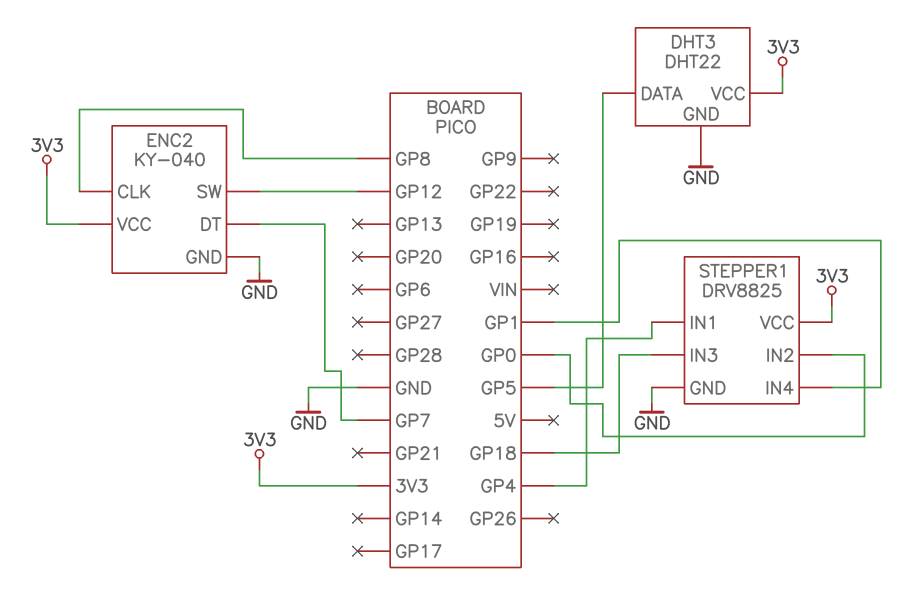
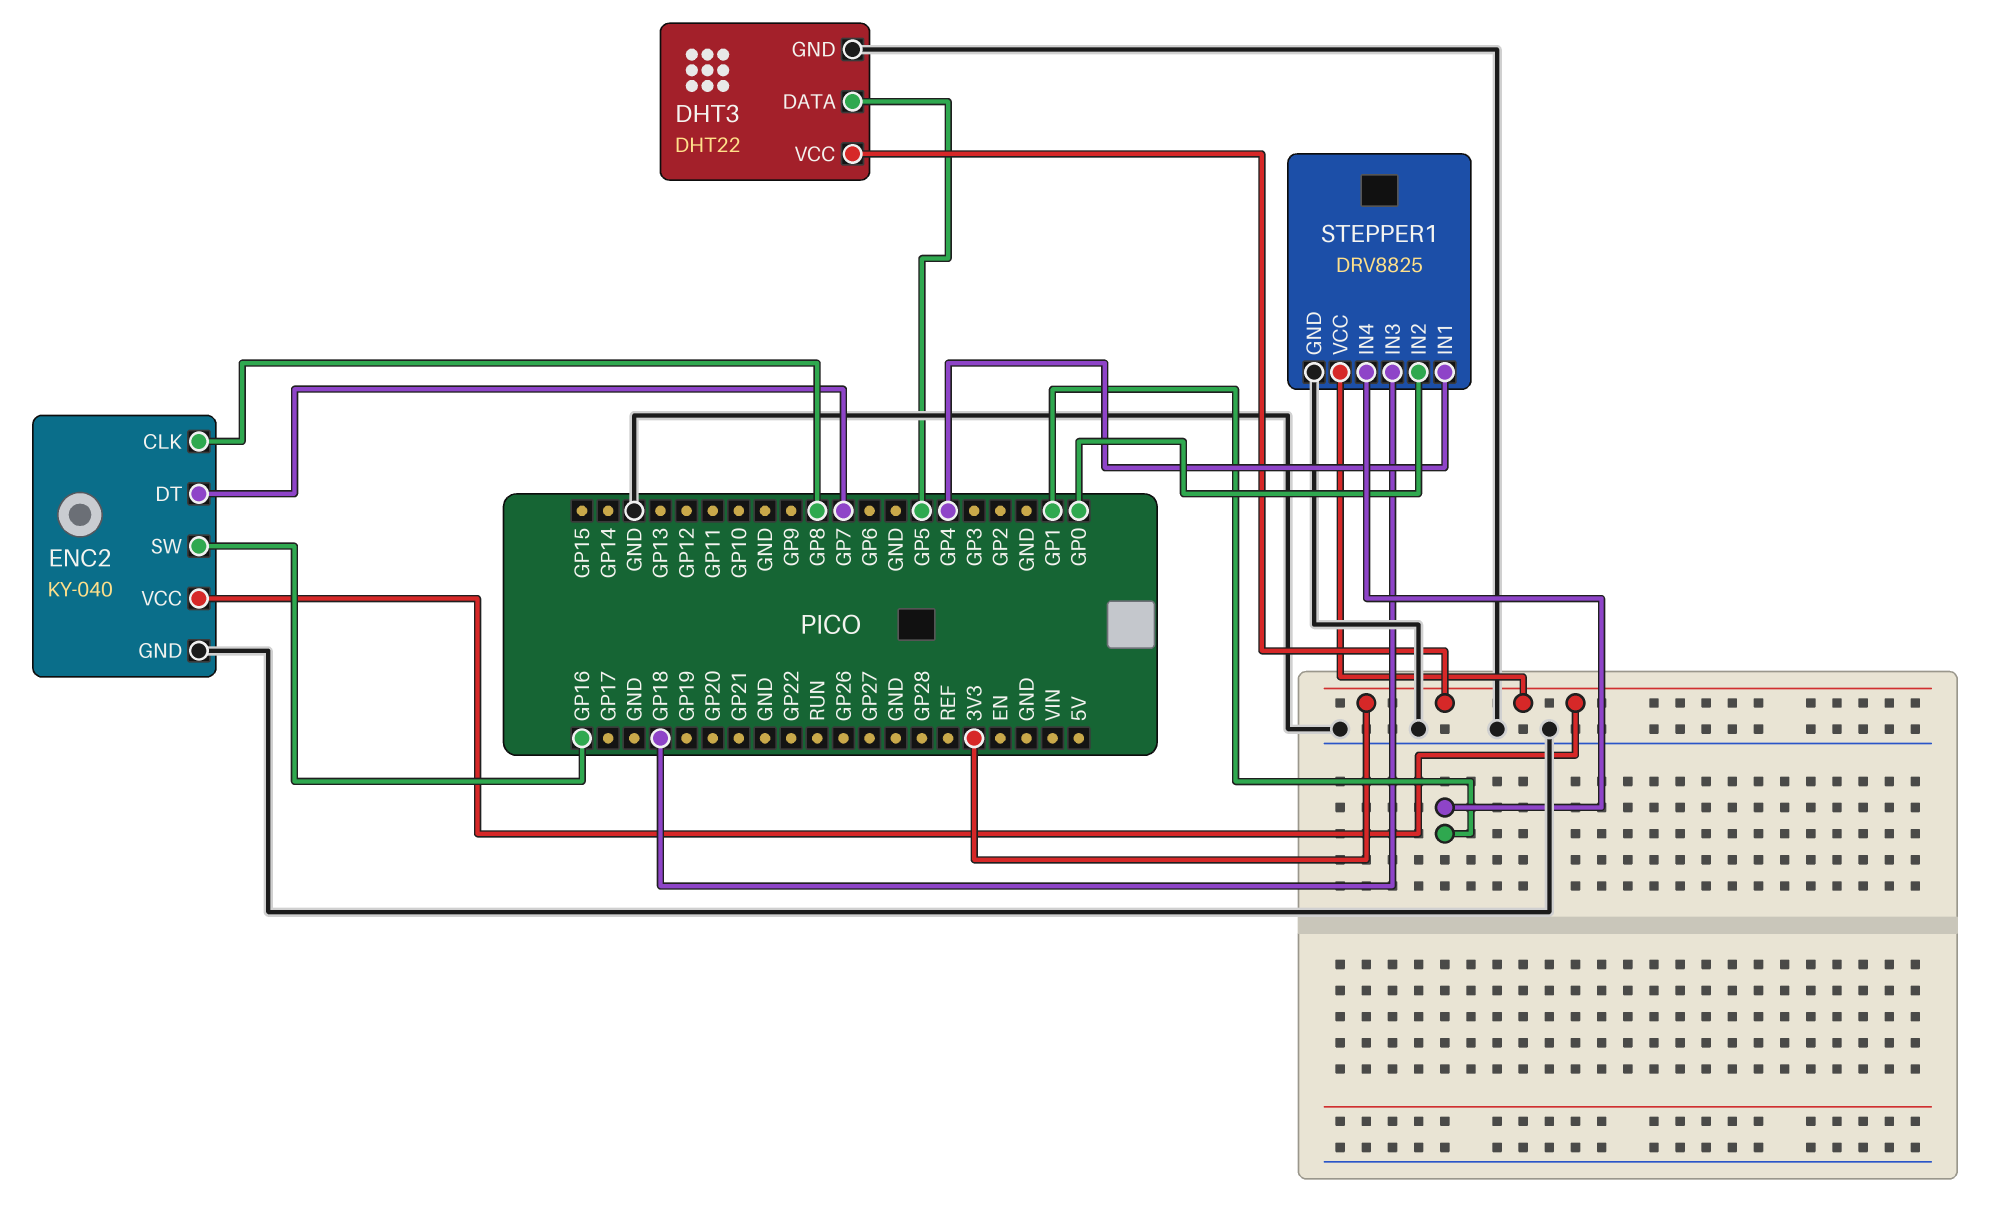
ENC2 pin SW: GP12 -> GP16

